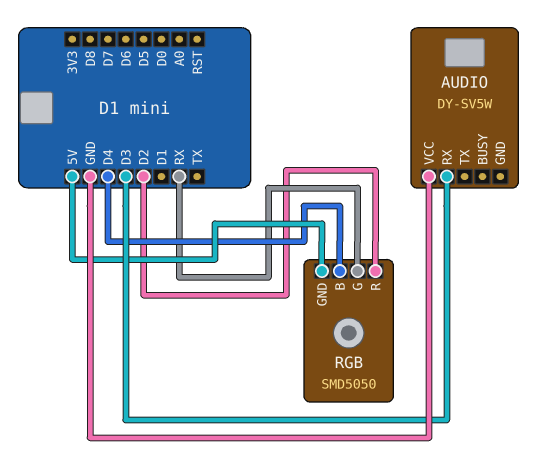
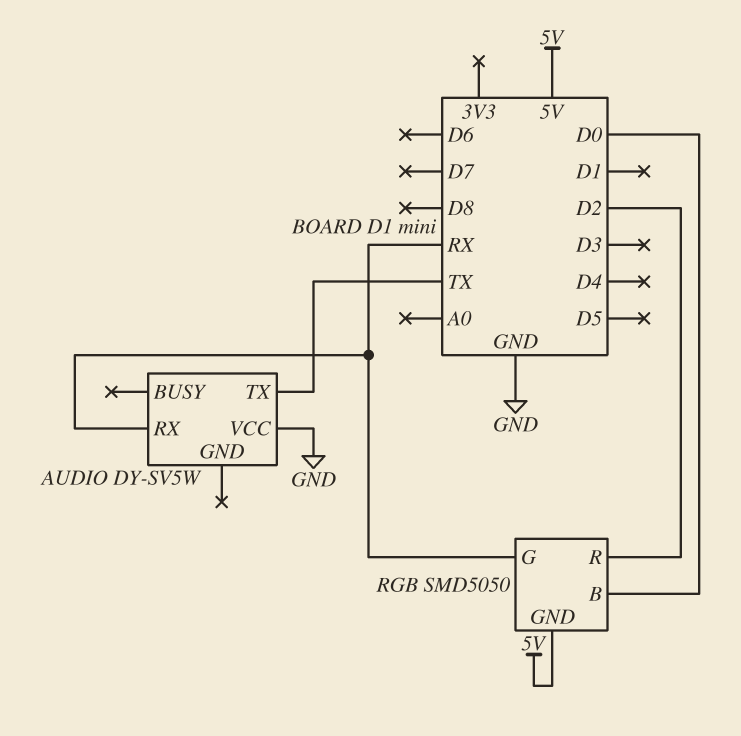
AUDIO pin RX: D3 -> RX
AUDIO pin TX: none -> TX
RGB pin B: D4 -> D0

